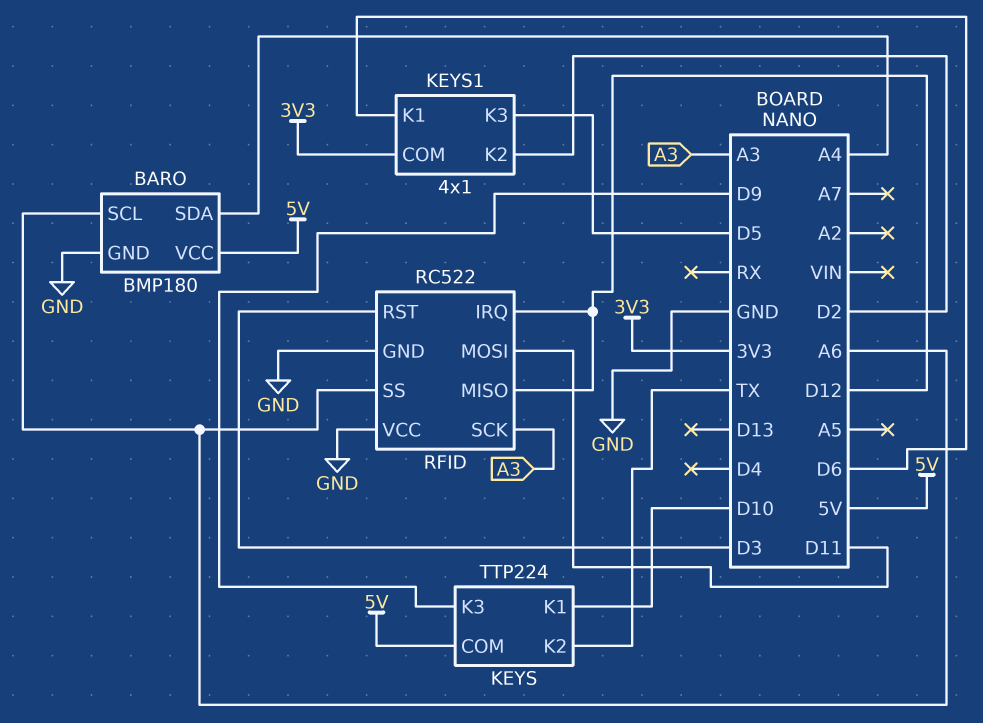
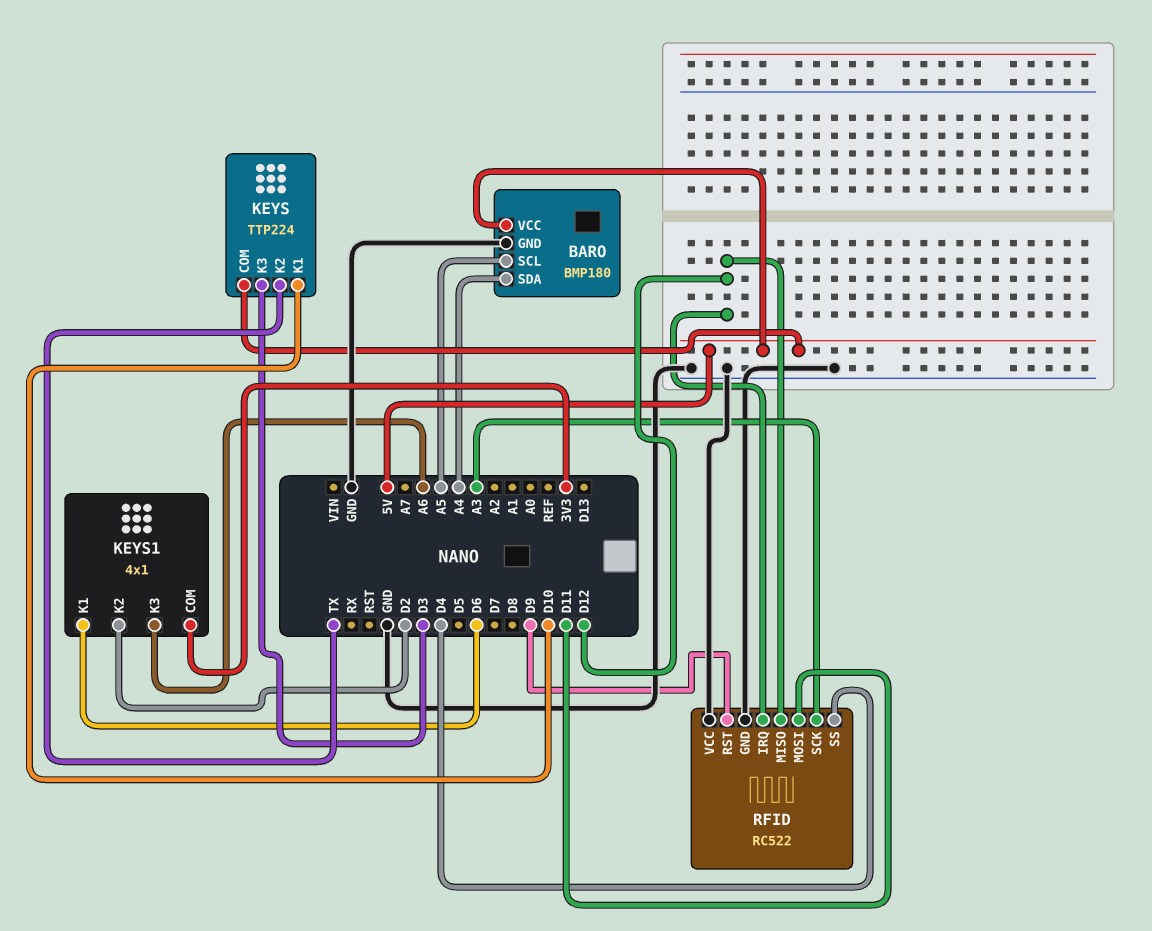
BARO pin SCL: A6 -> A5
KEYS pin K3: D9 -> D3
KEYS1 pin K3: D5 -> A6
RFID pin RST: D3 -> D9
RFID pin SS: A6 -> D4

